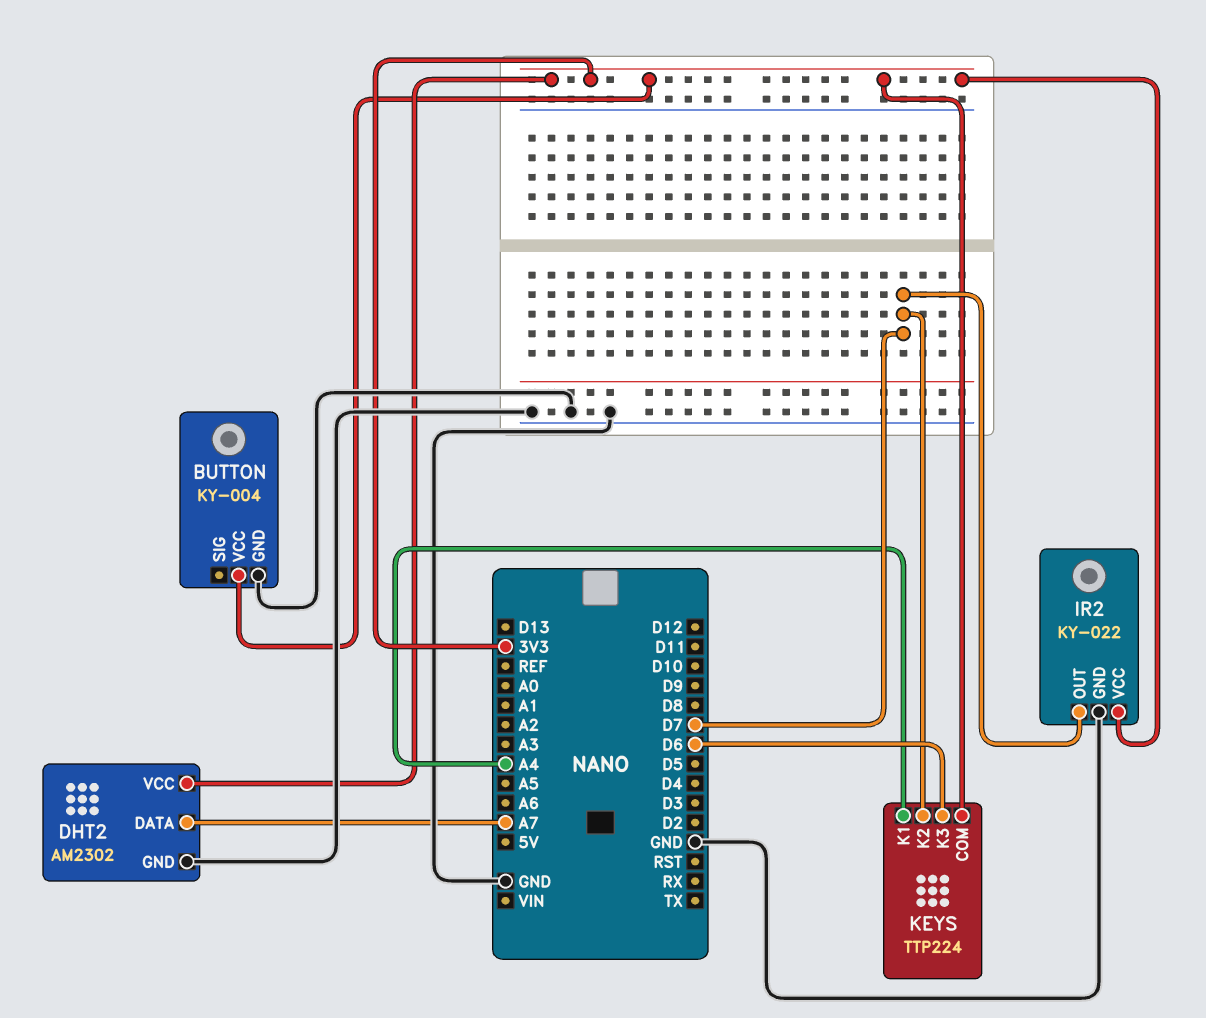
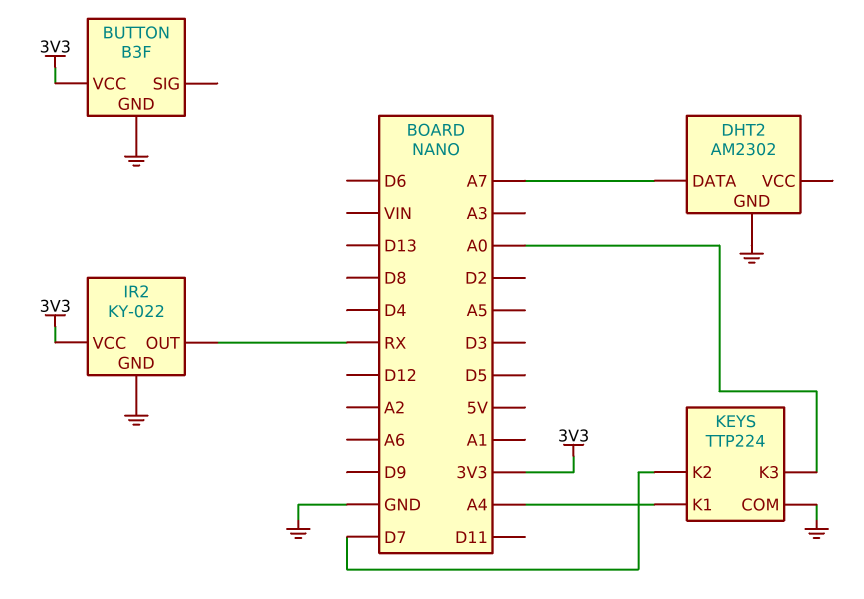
BUTTON: KY-004 -> B3F
DHT2 pin VCC: 3V3 -> none
IR2 pin OUT: D7 -> RX
KEYS pin COM: 3V3 -> GND
KEYS pin K3: D6 -> A0

